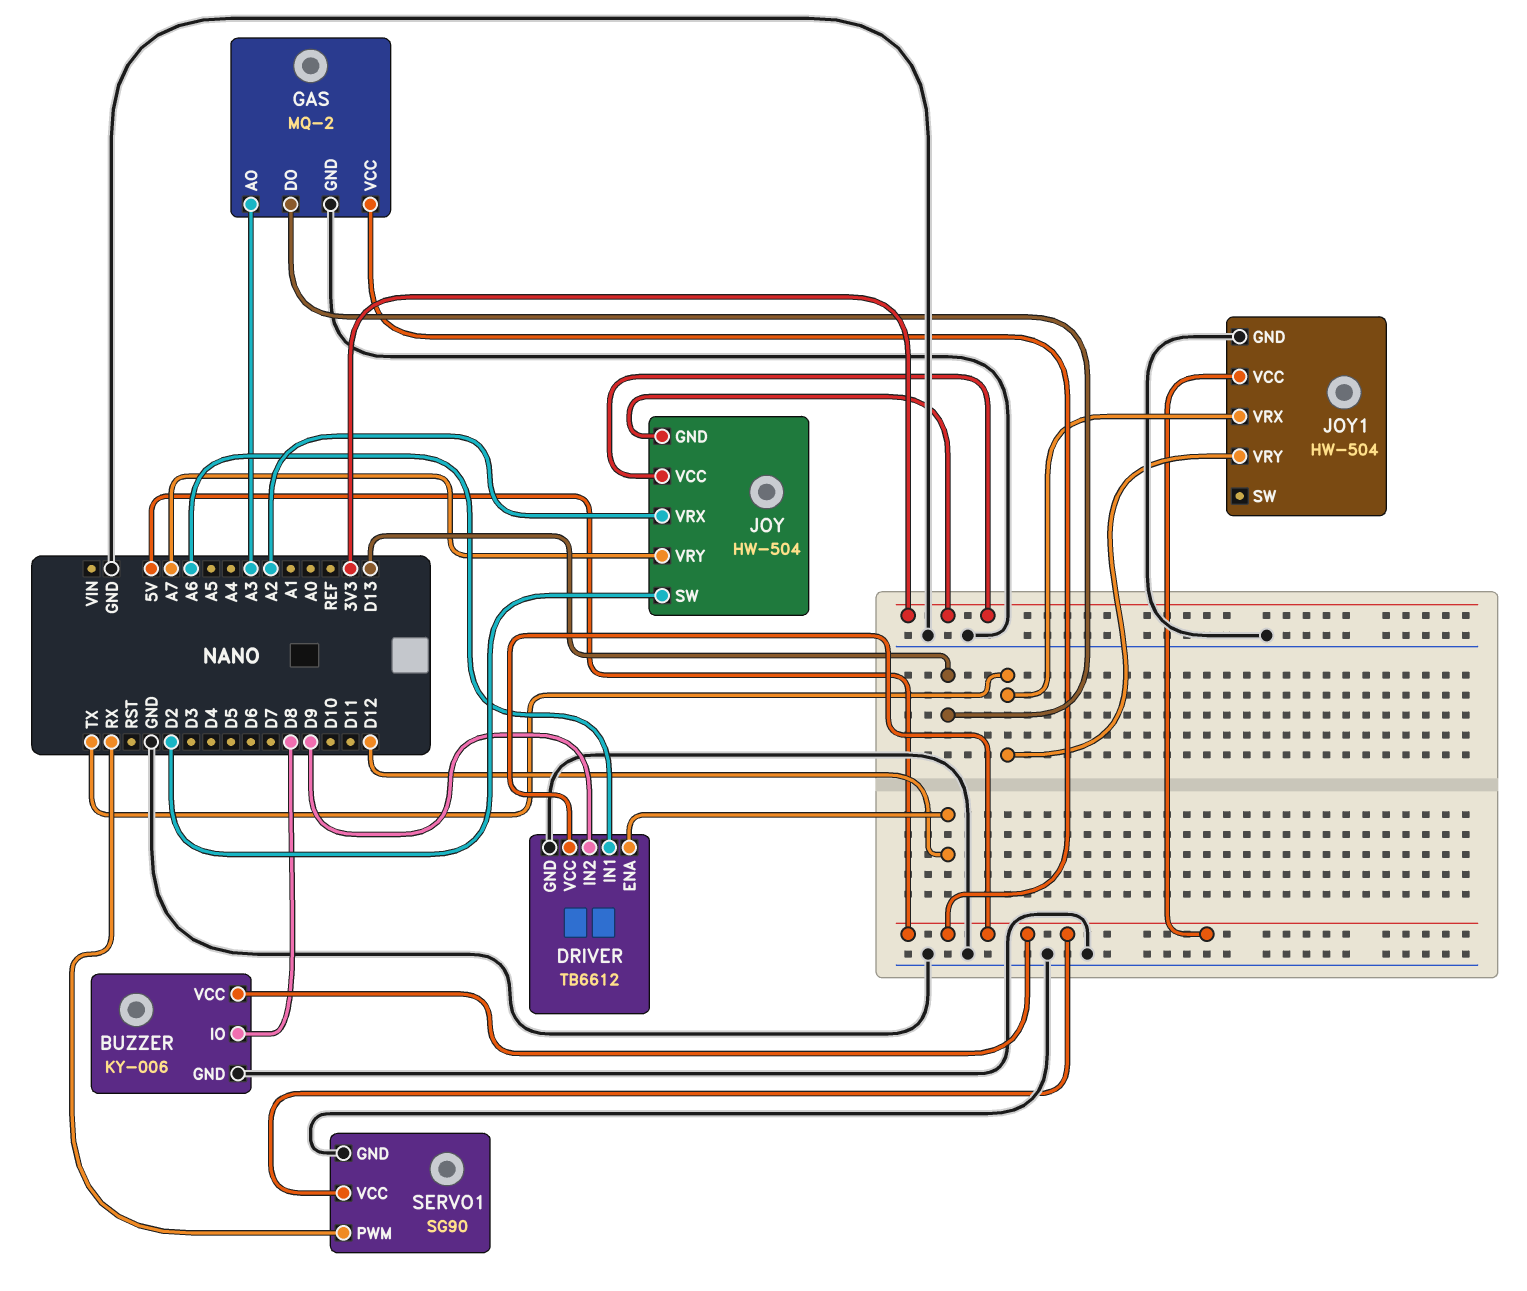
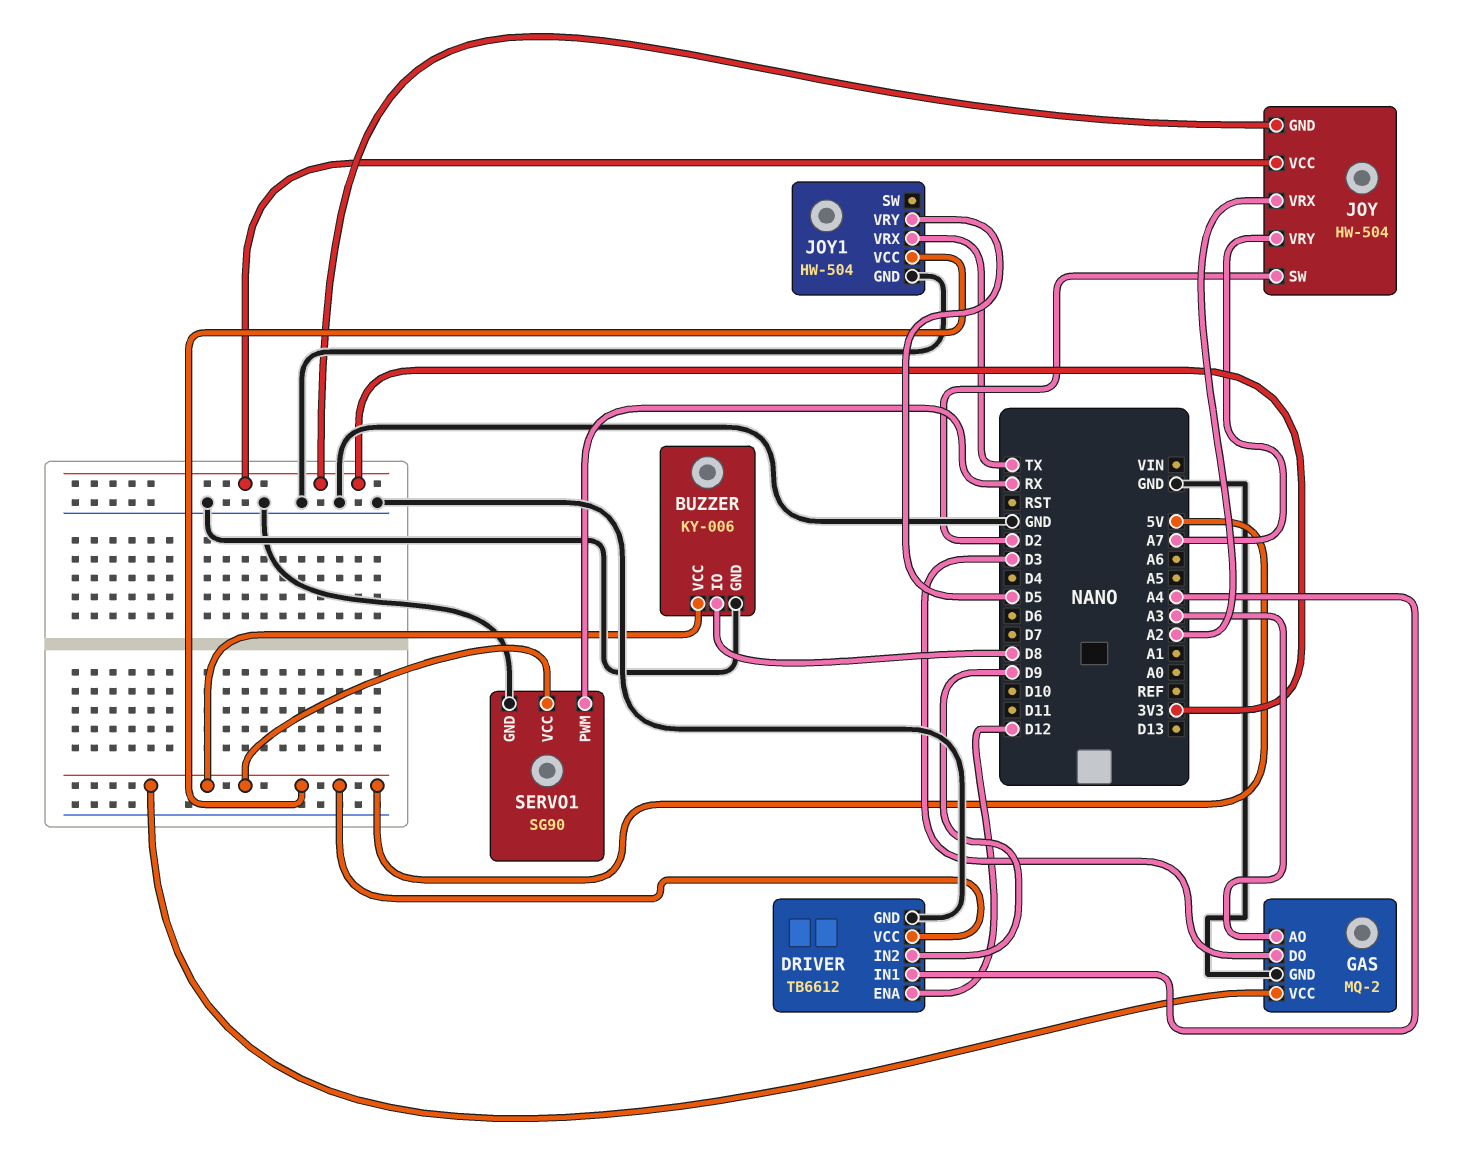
DRIVER pin IN1: A6 -> A4
GAS pin DO: D13 -> D3
JOY1 pin VRY: TX -> D5

